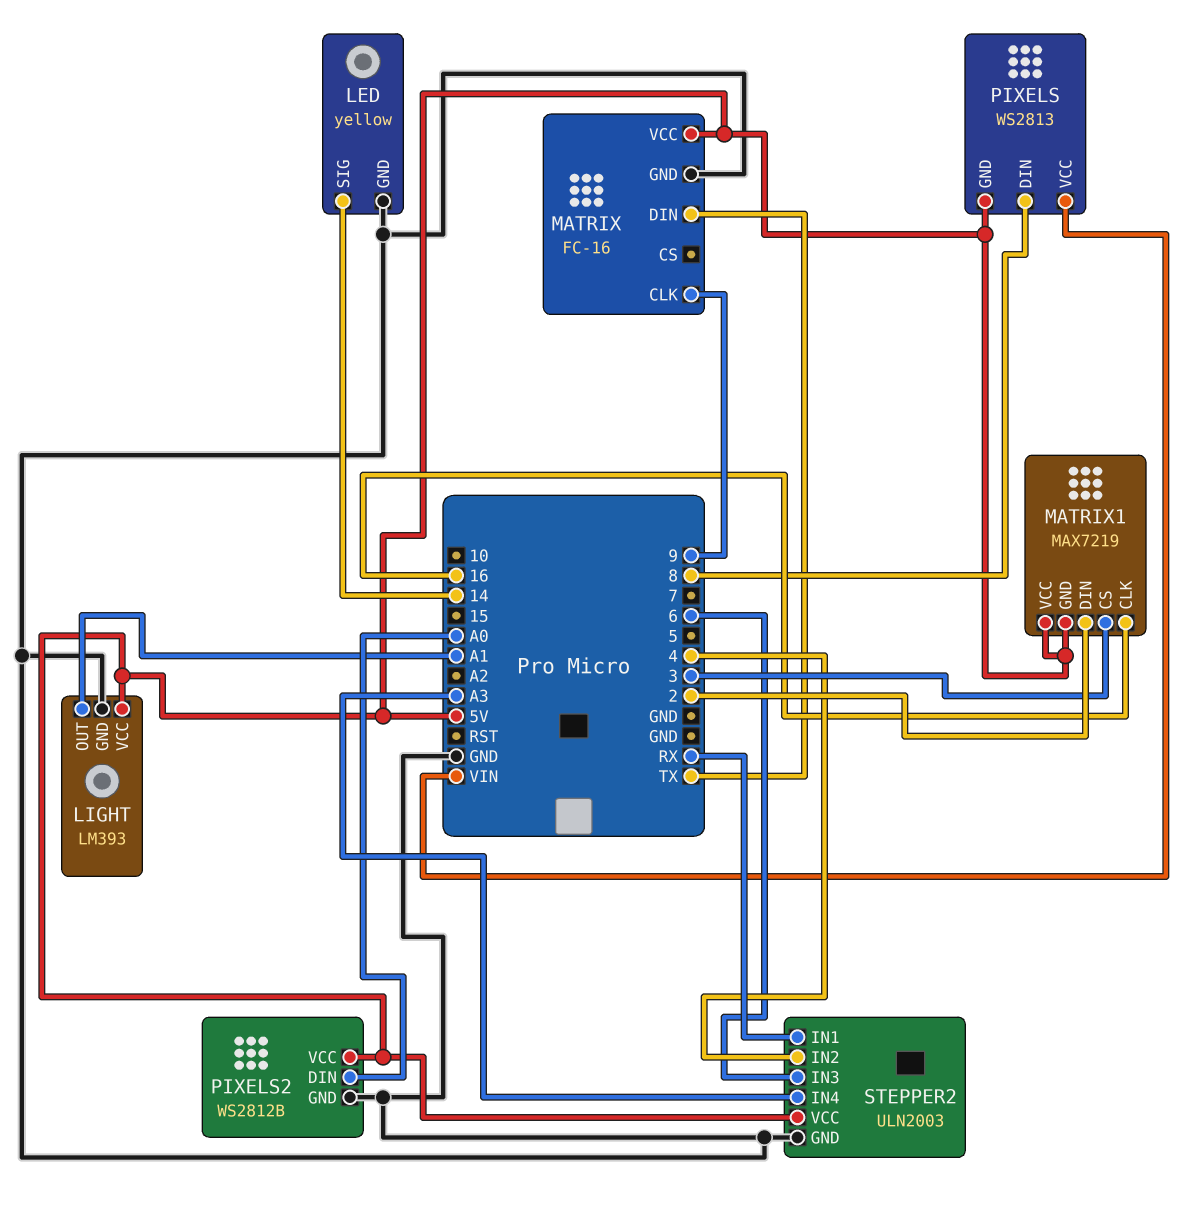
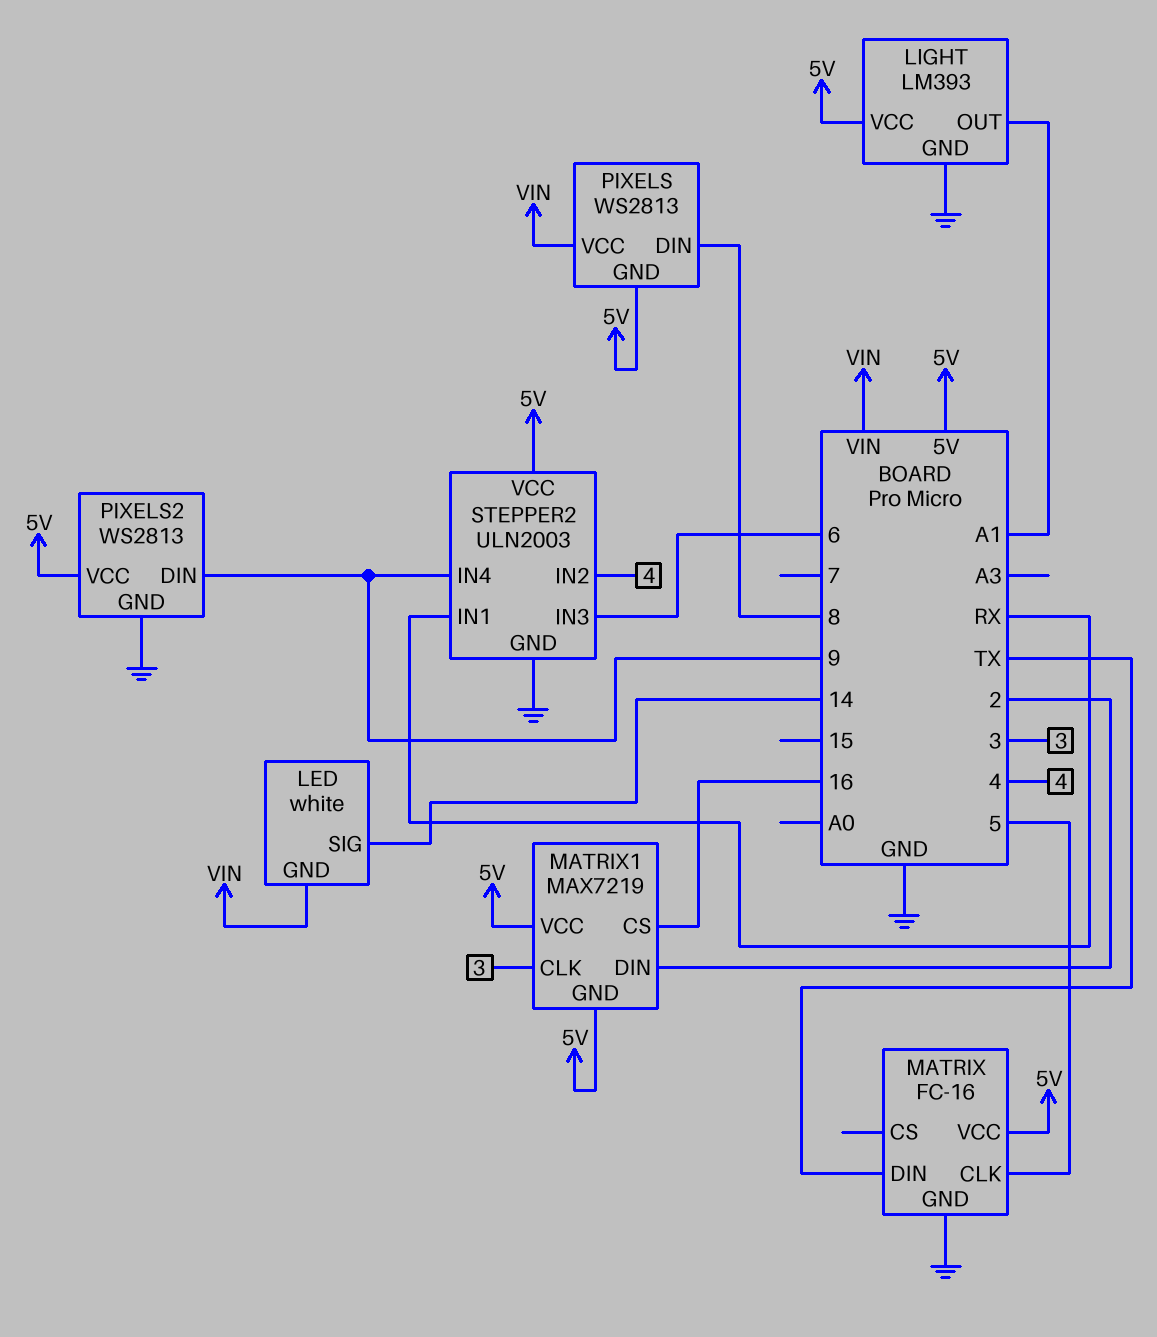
LED: yellow -> white
LED pin GND: GND -> VIN
MATRIX pin CLK: 9 -> 5
MATRIX1 pin CLK: 16 -> 3
MATRIX1 pin CS: 3 -> 16
PIXELS2: WS2812B -> WS2813
PIXELS2 pin DIN: A0 -> 9
STEPPER2 pin IN4: A3 -> 9

